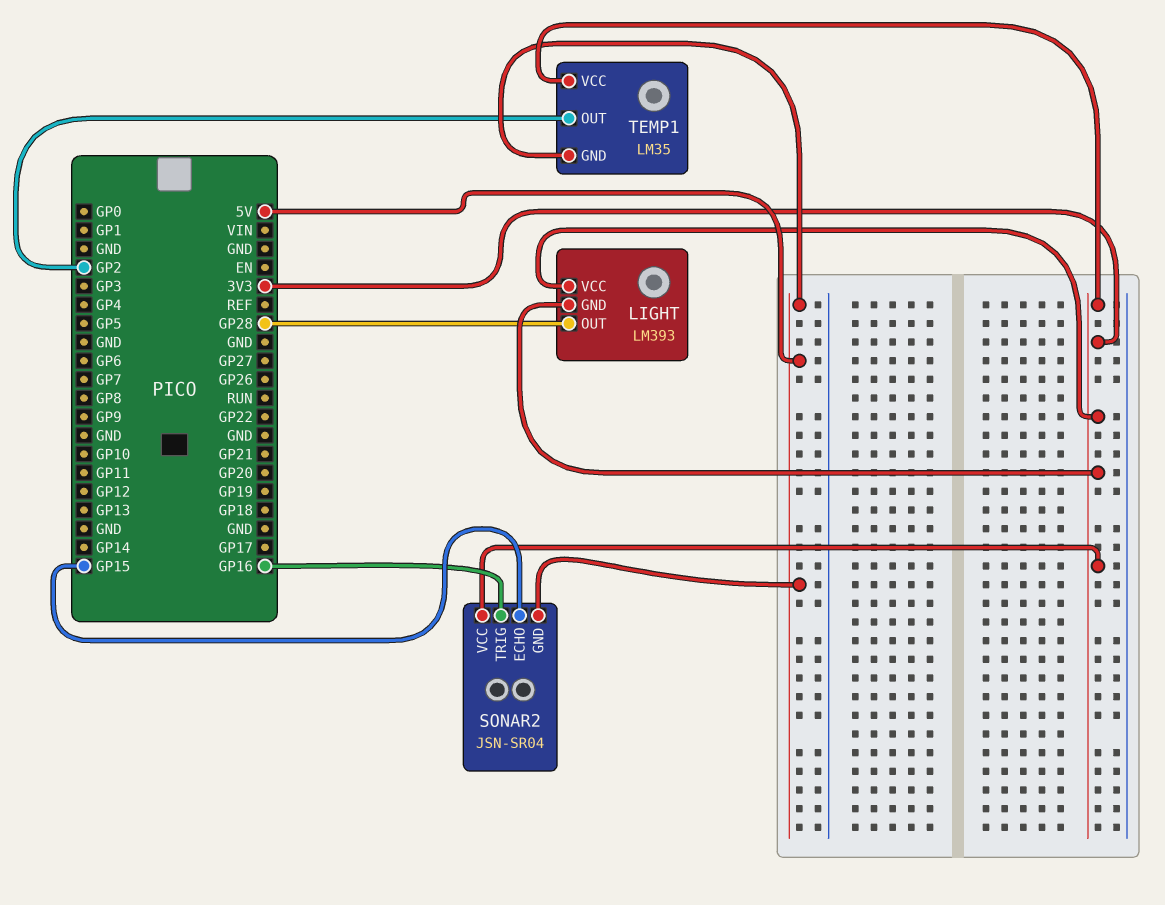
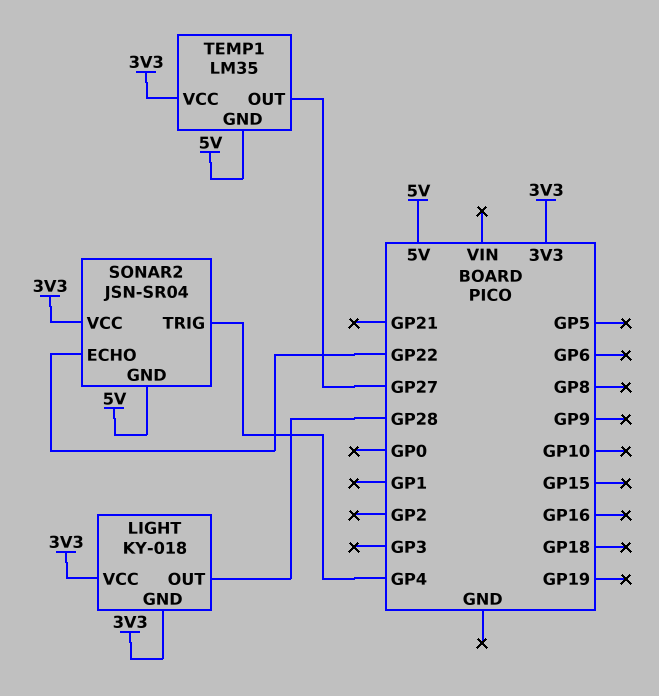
LIGHT: LM393 -> KY-018
SONAR2 pin ECHO: GP15 -> GP22
SONAR2 pin TRIG: GP16 -> GP4
TEMP1 pin OUT: GP2 -> GP27

